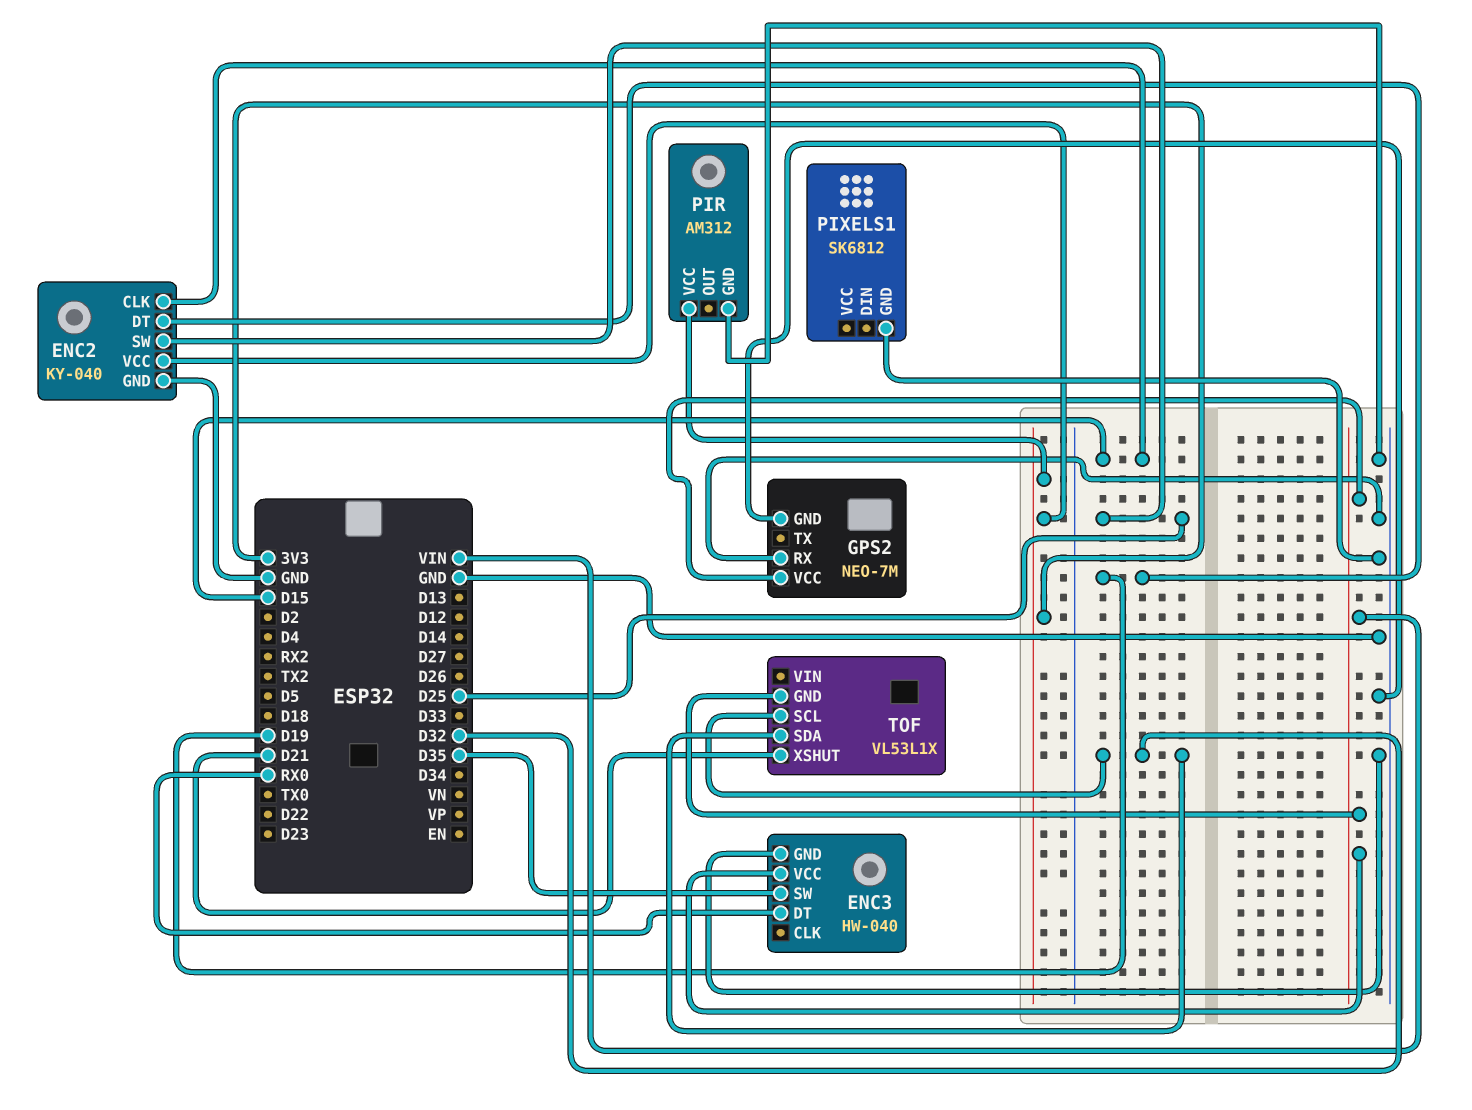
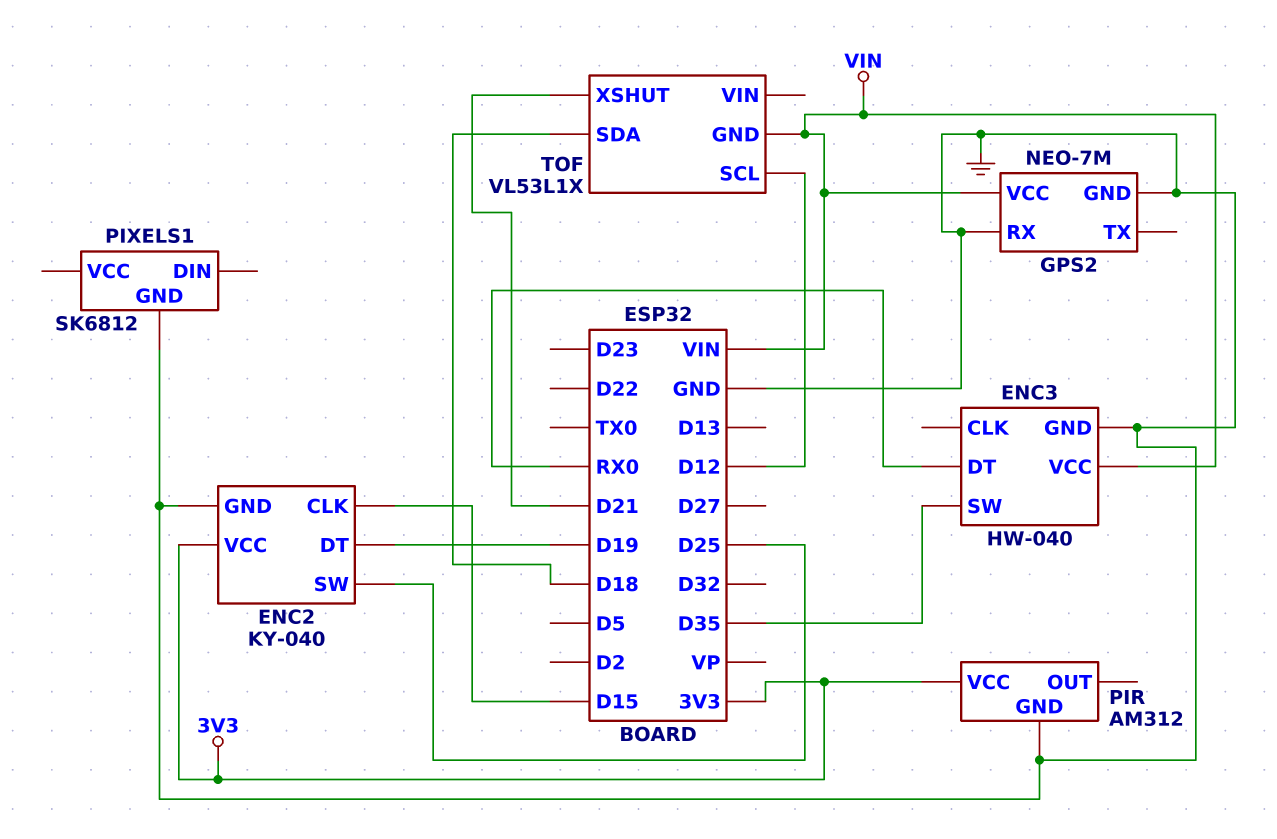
TOF pin SCL: D32 -> D12
TOF pin SDA: D32 -> D18

